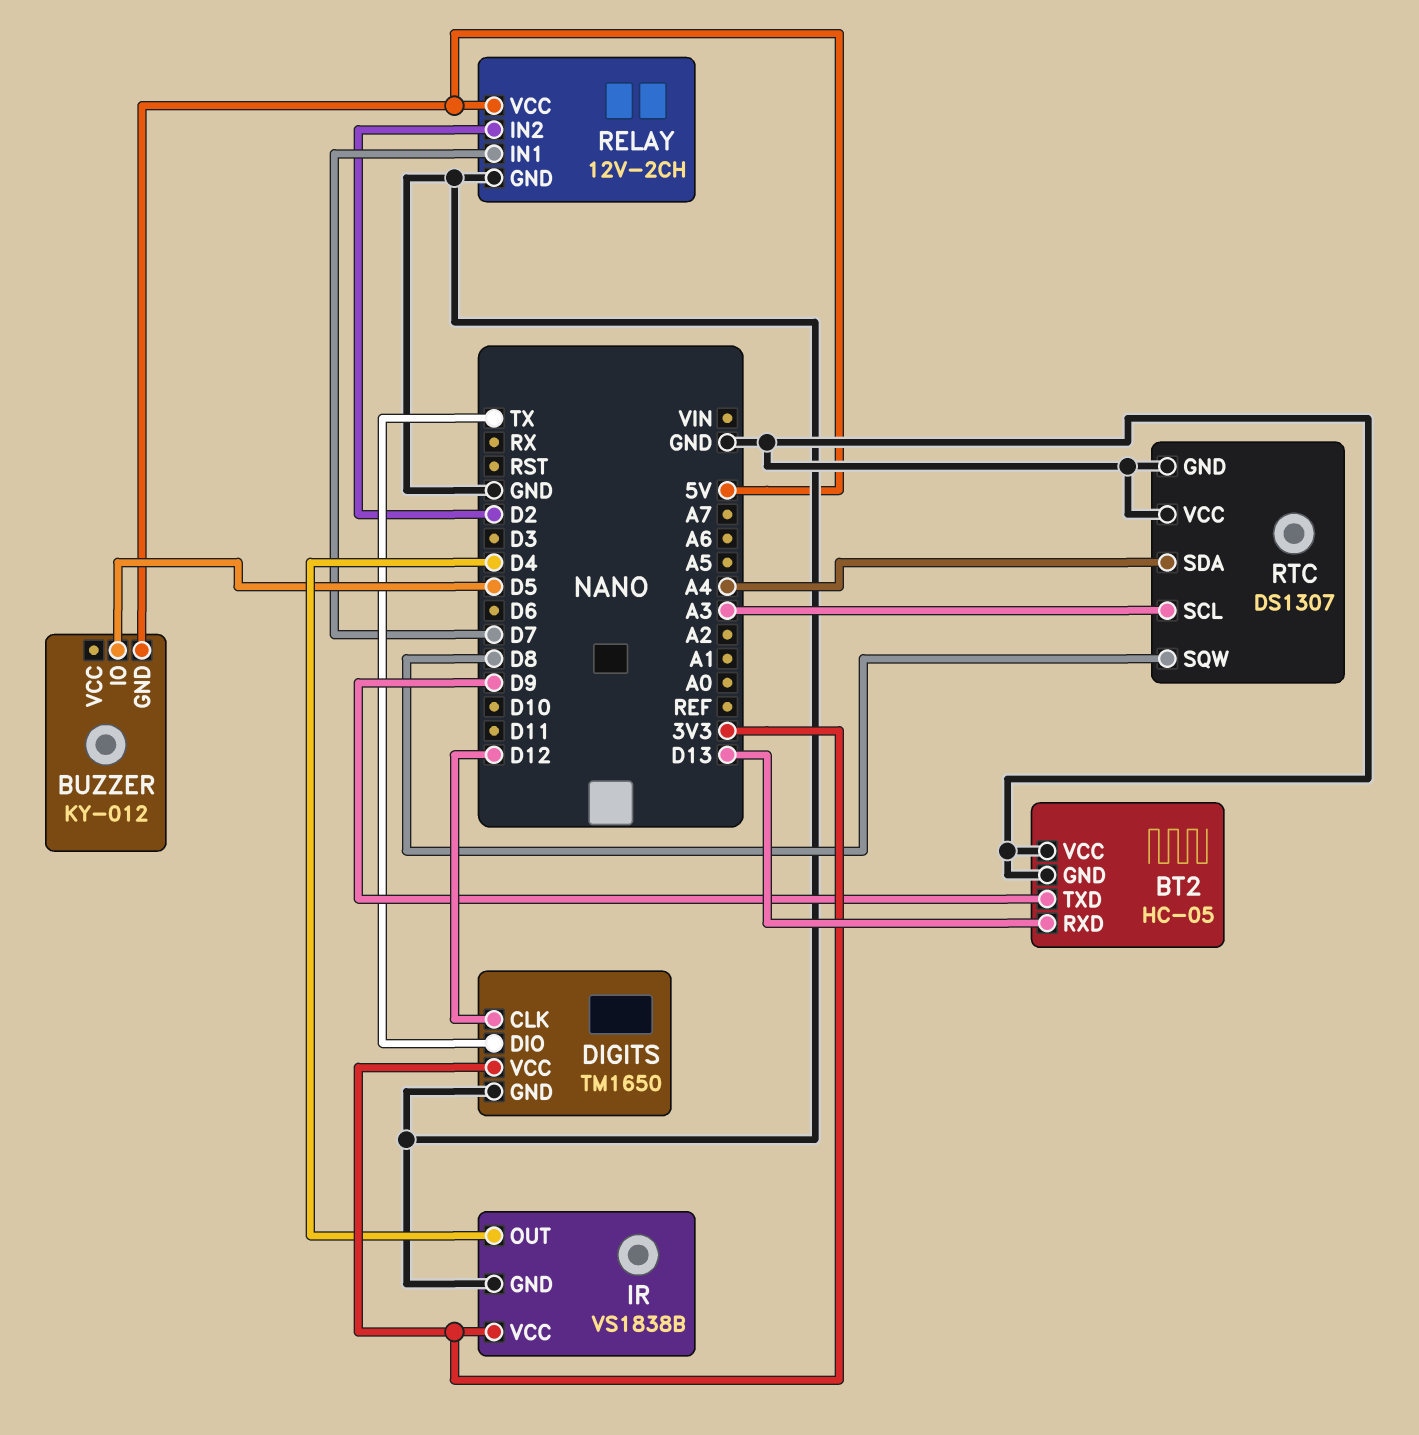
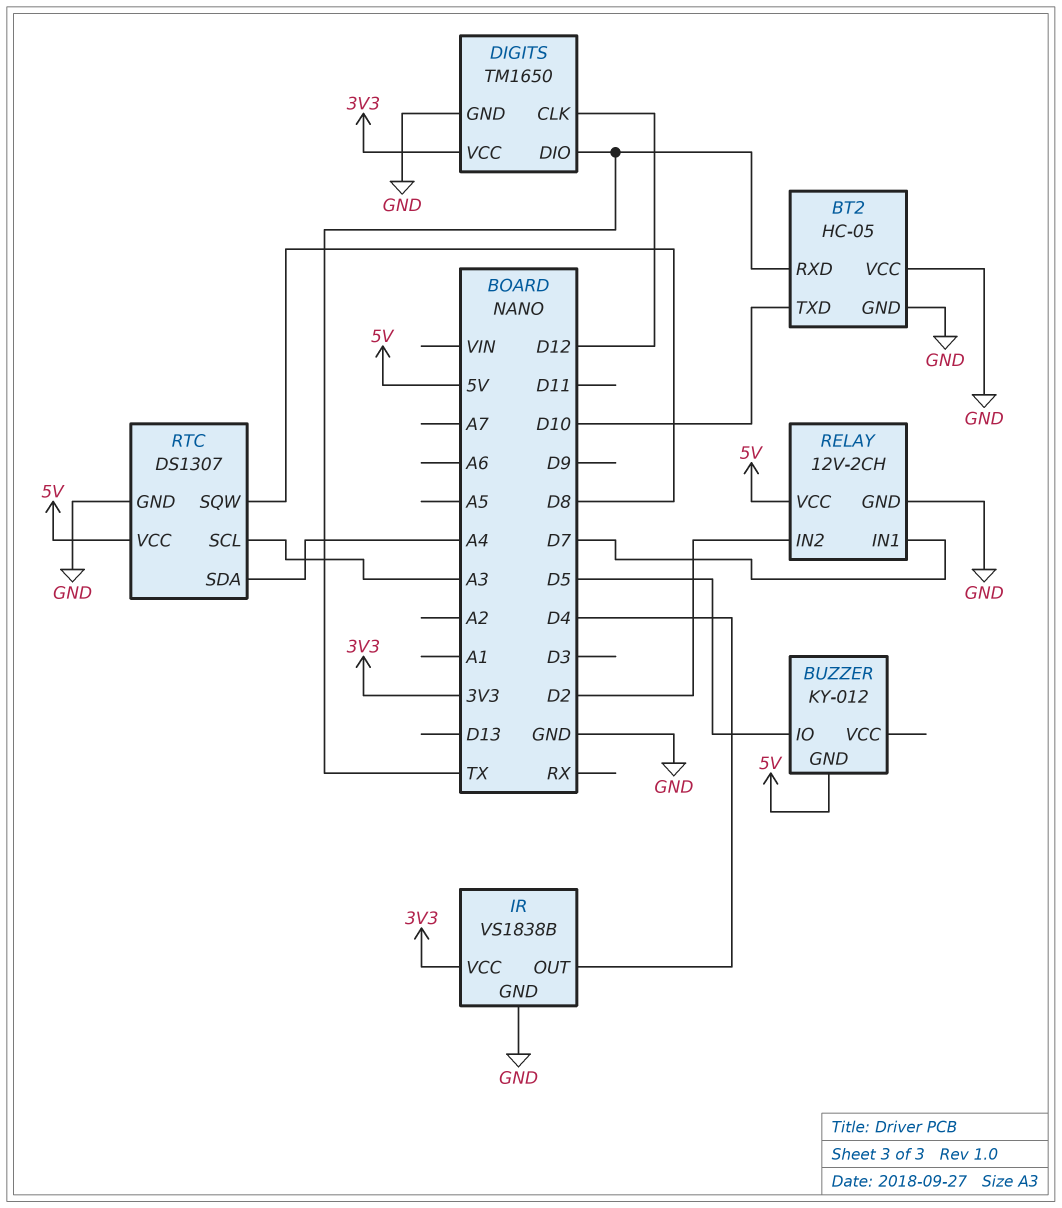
BT2 pin RXD: D13 -> TX
BT2 pin TXD: D9 -> D10
RTC pin VCC: GND -> 5V

